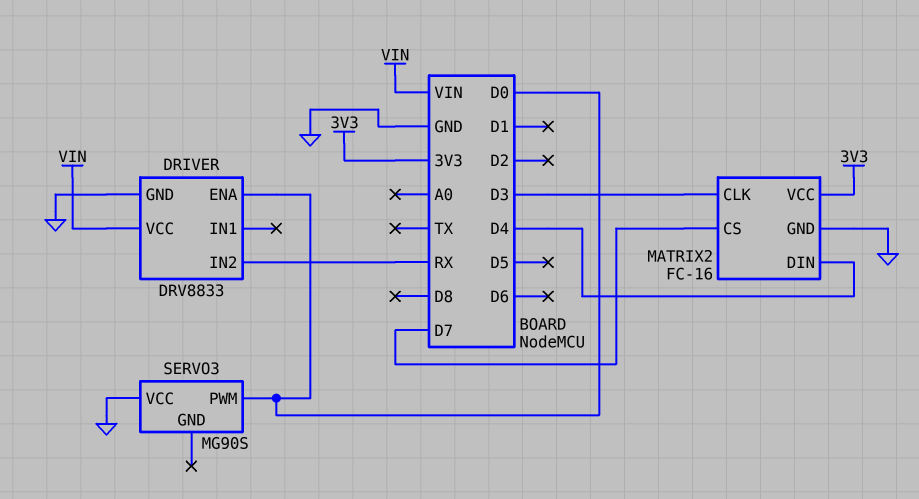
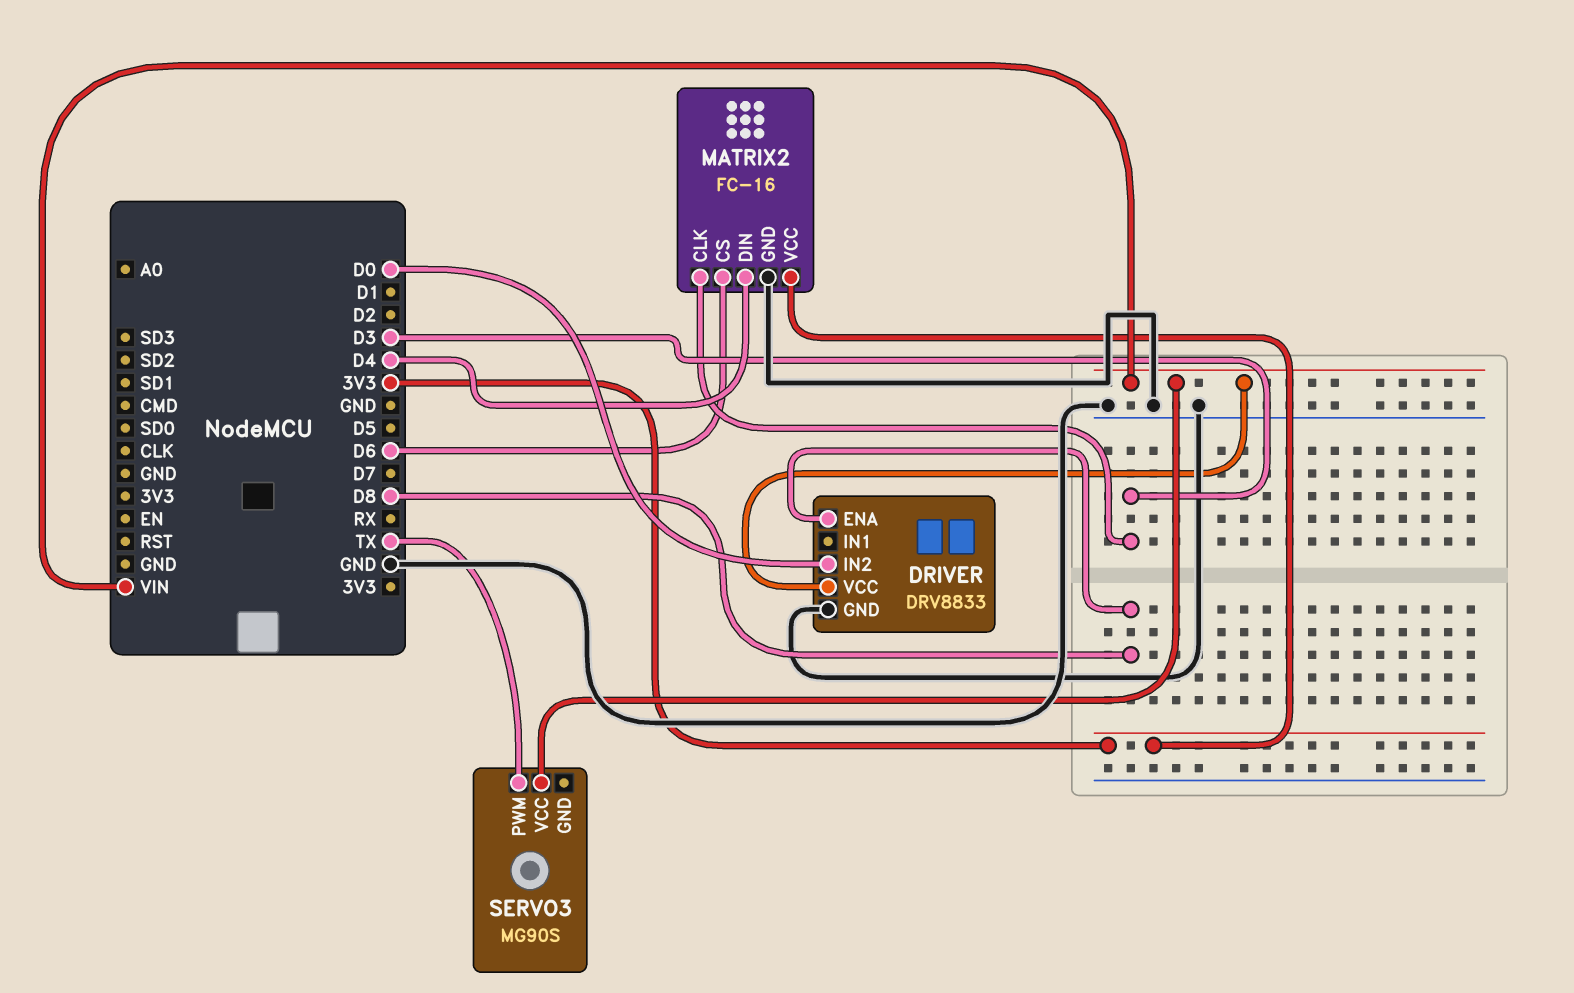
DRIVER pin ENA: D0 -> D8
DRIVER pin IN2: RX -> D0
MATRIX2 pin CS: D7 -> D6
SERVO3 pin PWM: D0 -> TX
SERVO3 pin VCC: GND -> VIN

